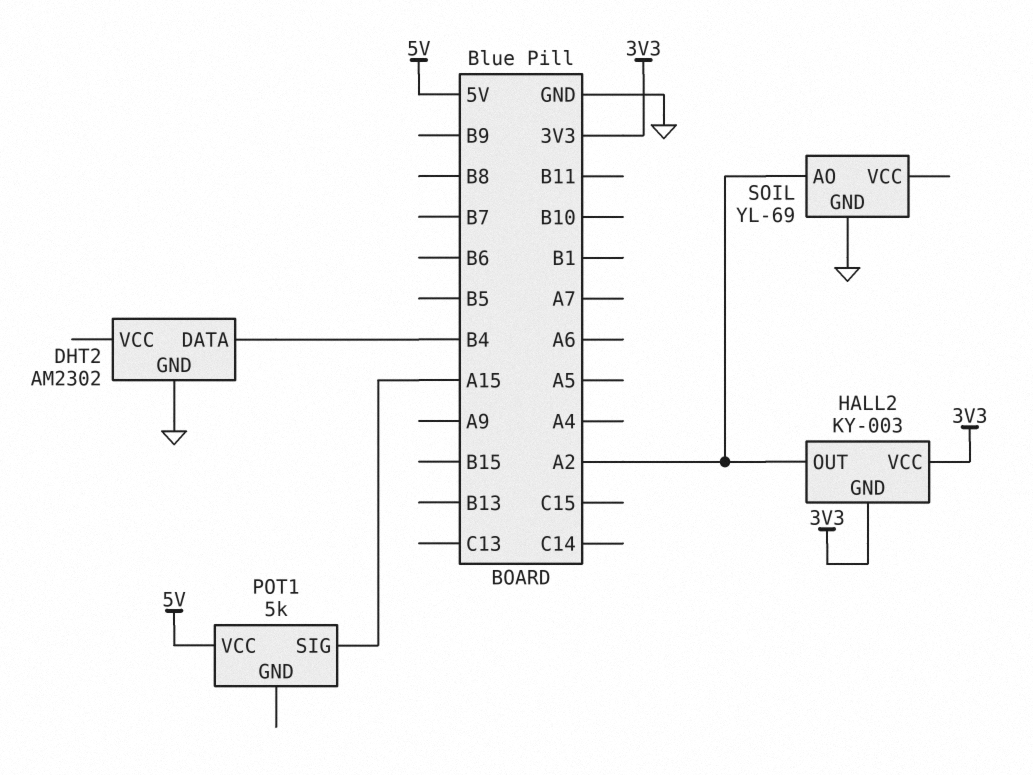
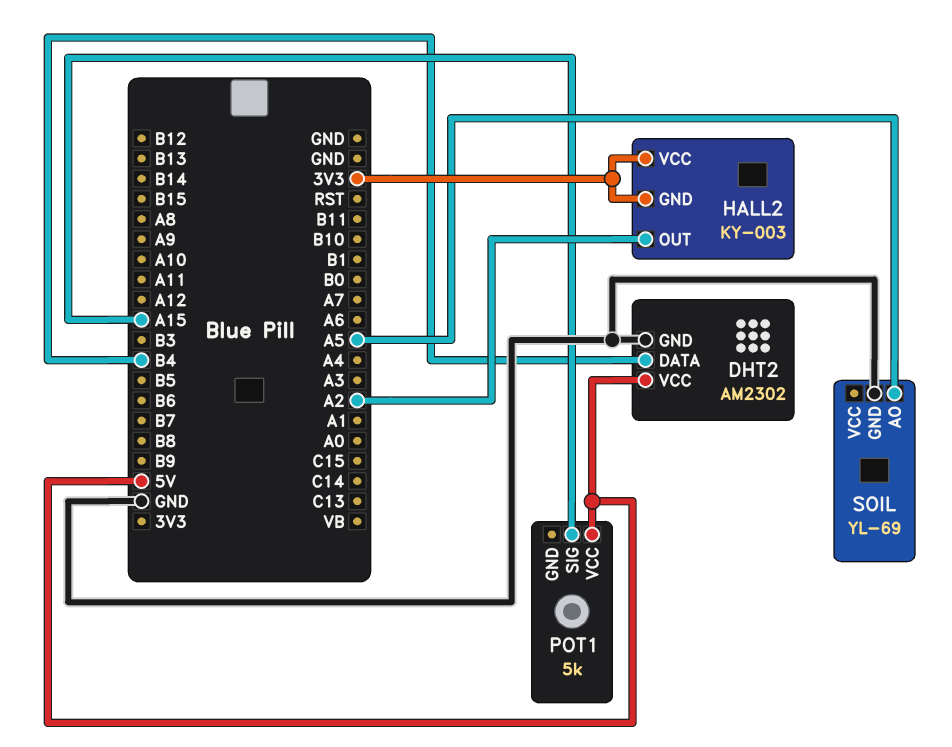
DHT2 pin VCC: none -> 5V
SOIL pin AO: A2 -> A5

